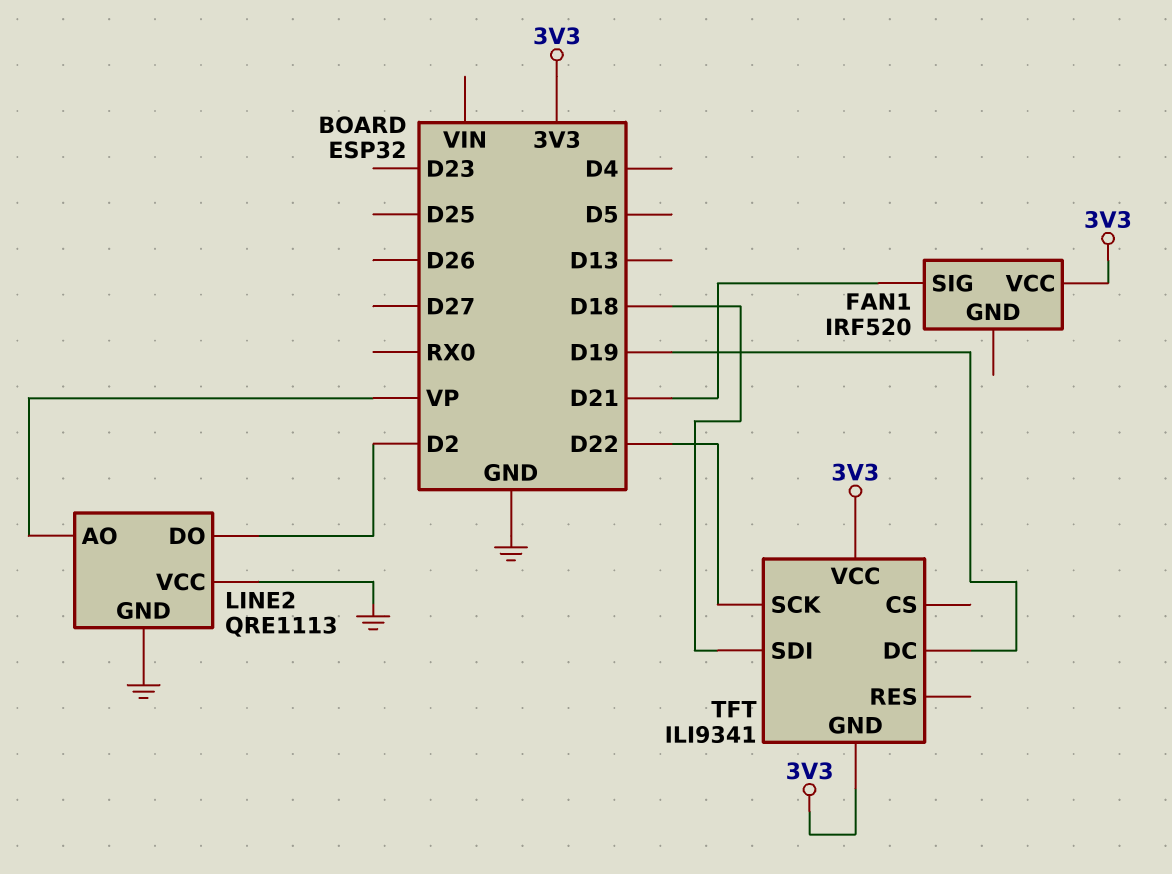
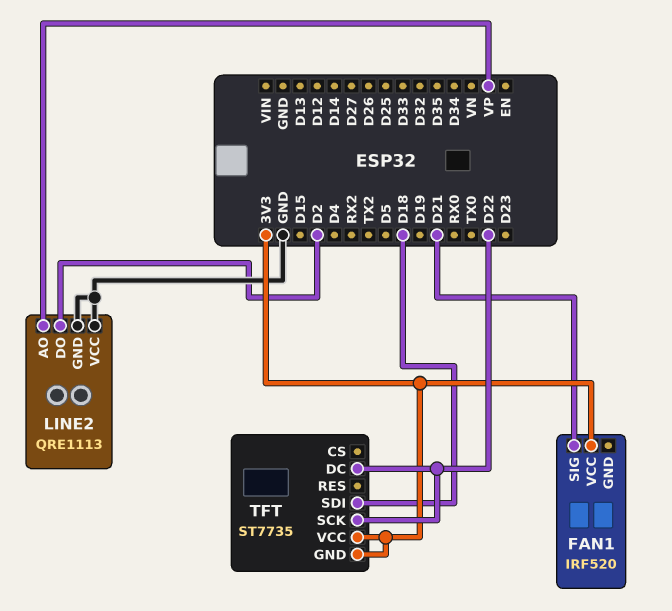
TFT: ILI9341 -> ST7735
TFT pin DC: D19 -> D22

